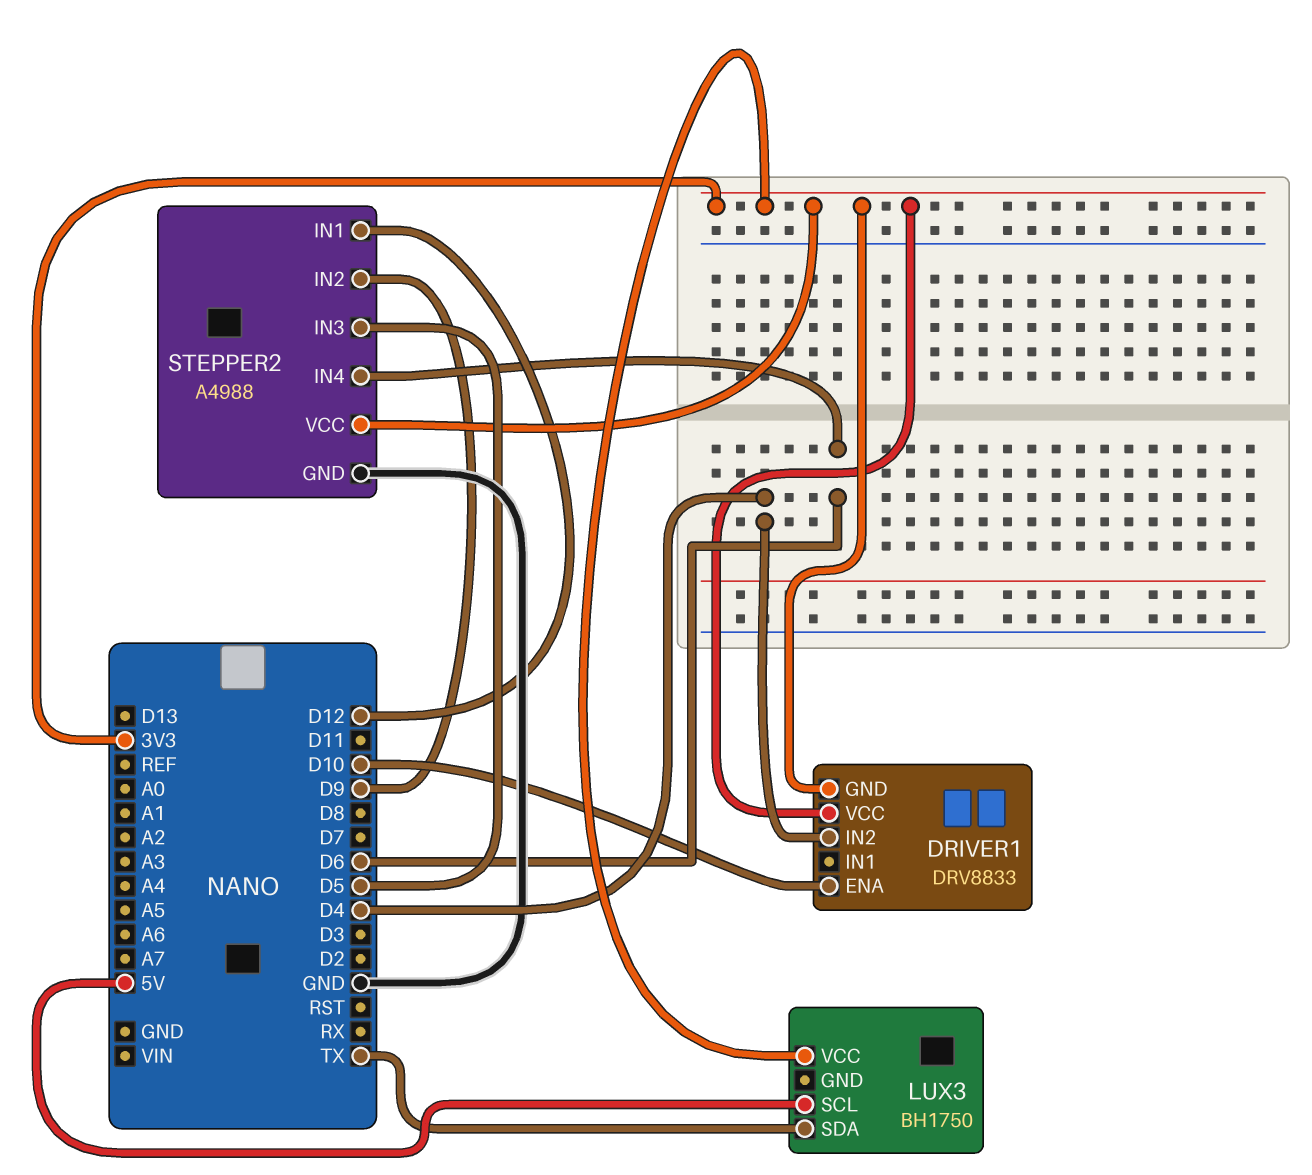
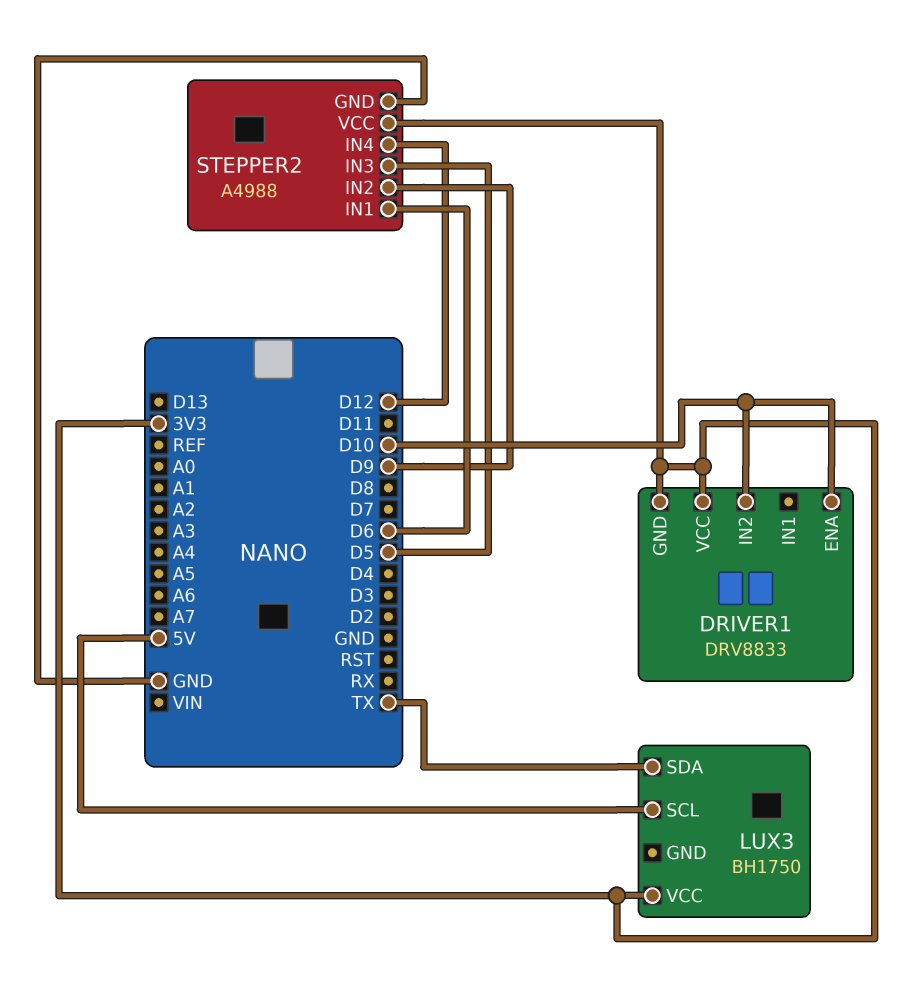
DRIVER1 pin IN2: D4 -> D10
STEPPER2 pin IN1: D12 -> D6
STEPPER2 pin IN4: D6 -> D12

